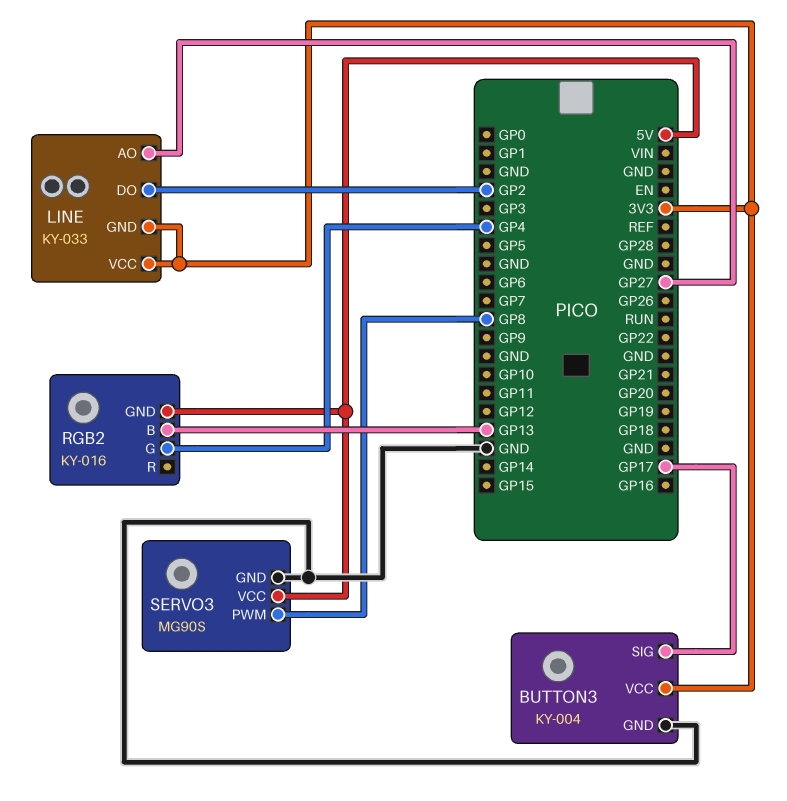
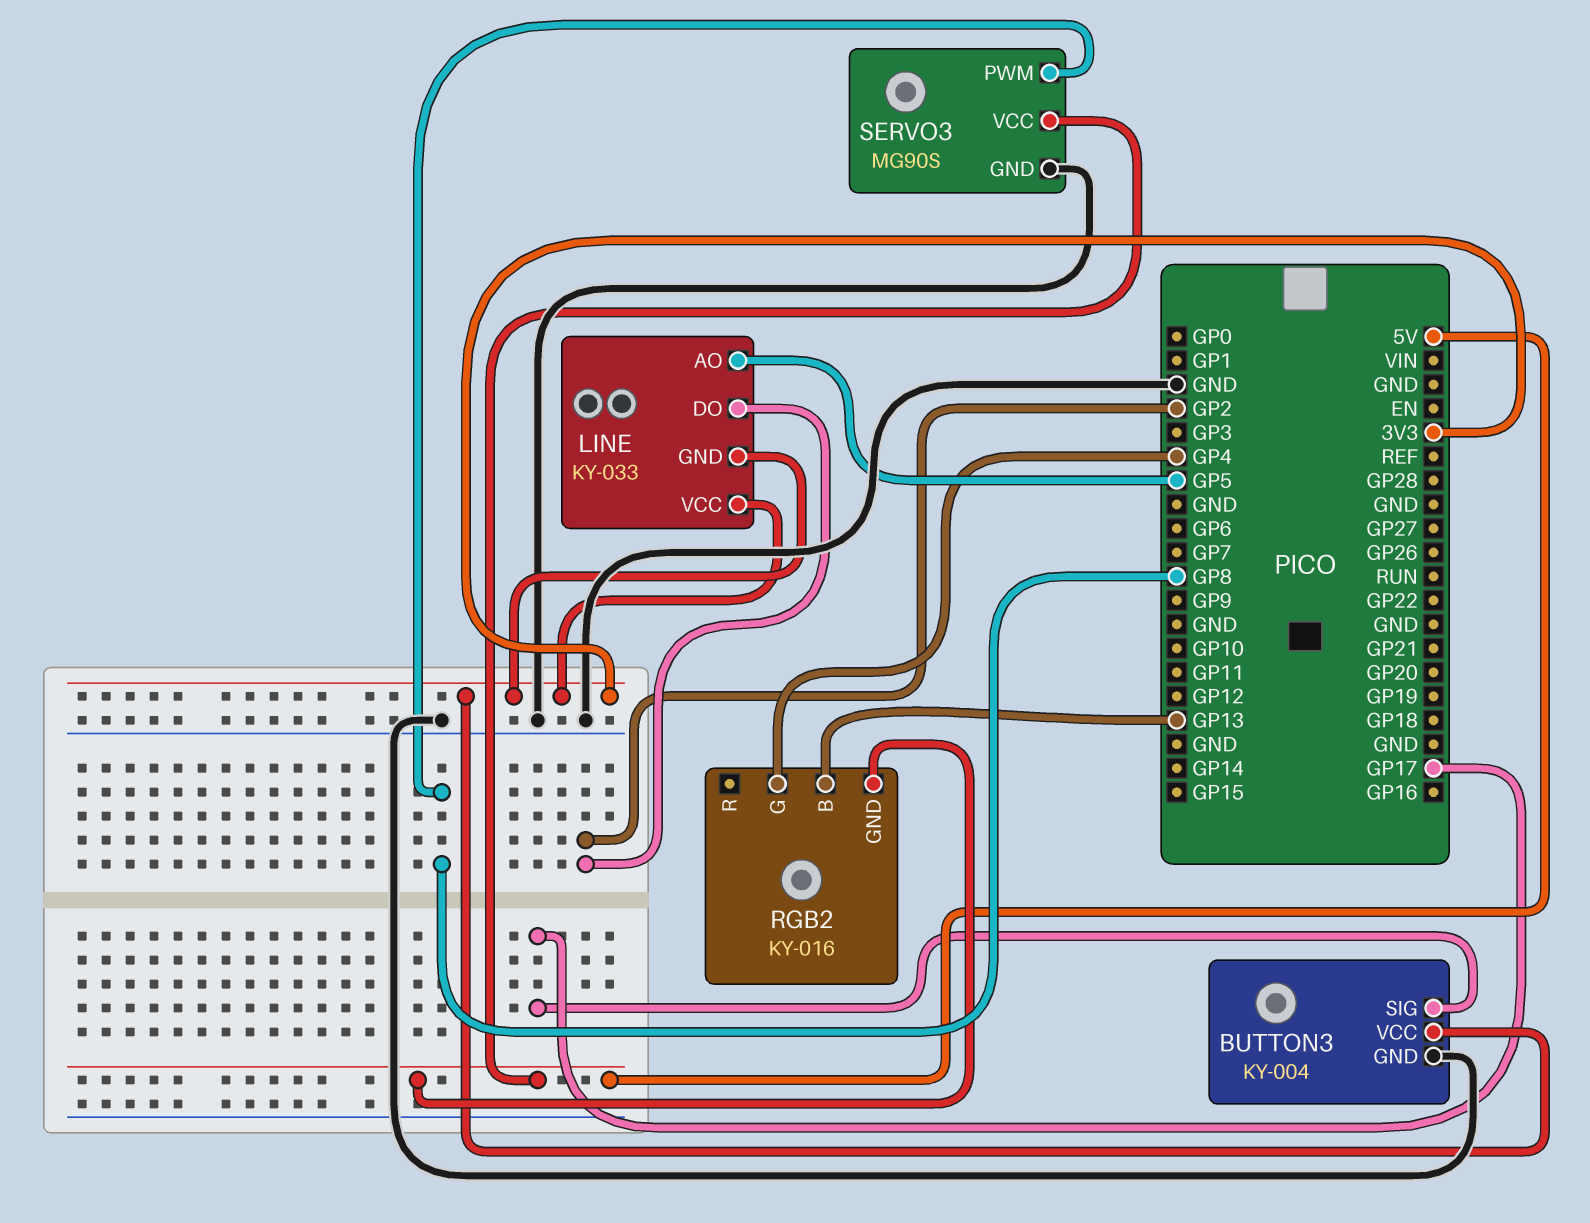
LINE pin AO: GP27 -> GP5

